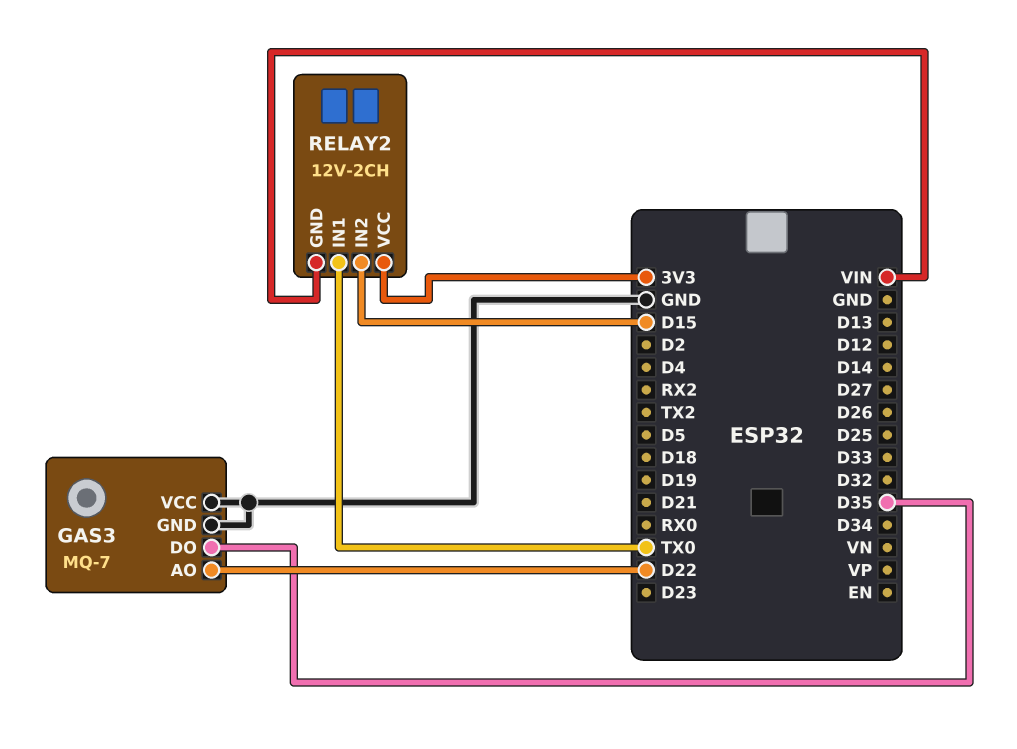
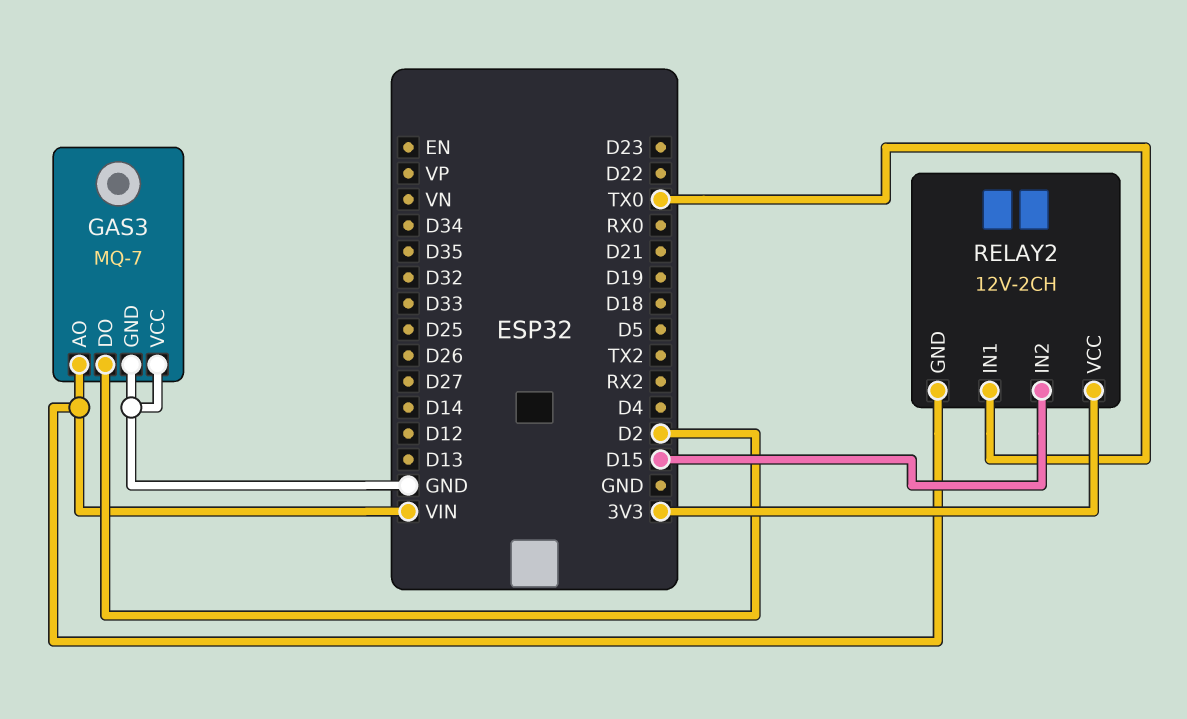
GAS3 pin AO: D22 -> VIN
GAS3 pin DO: D35 -> D2

